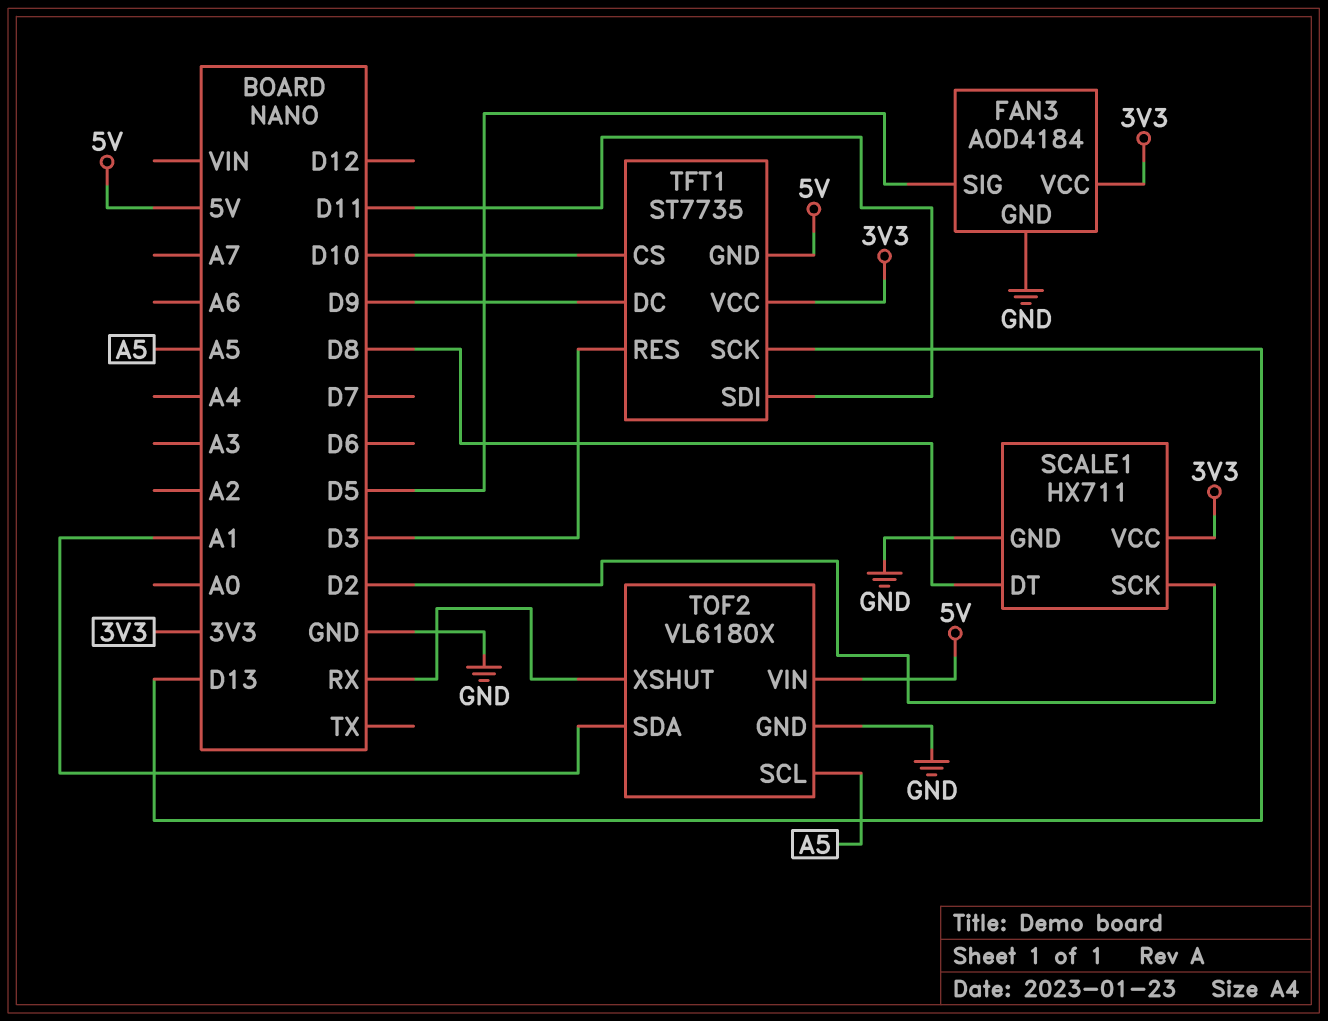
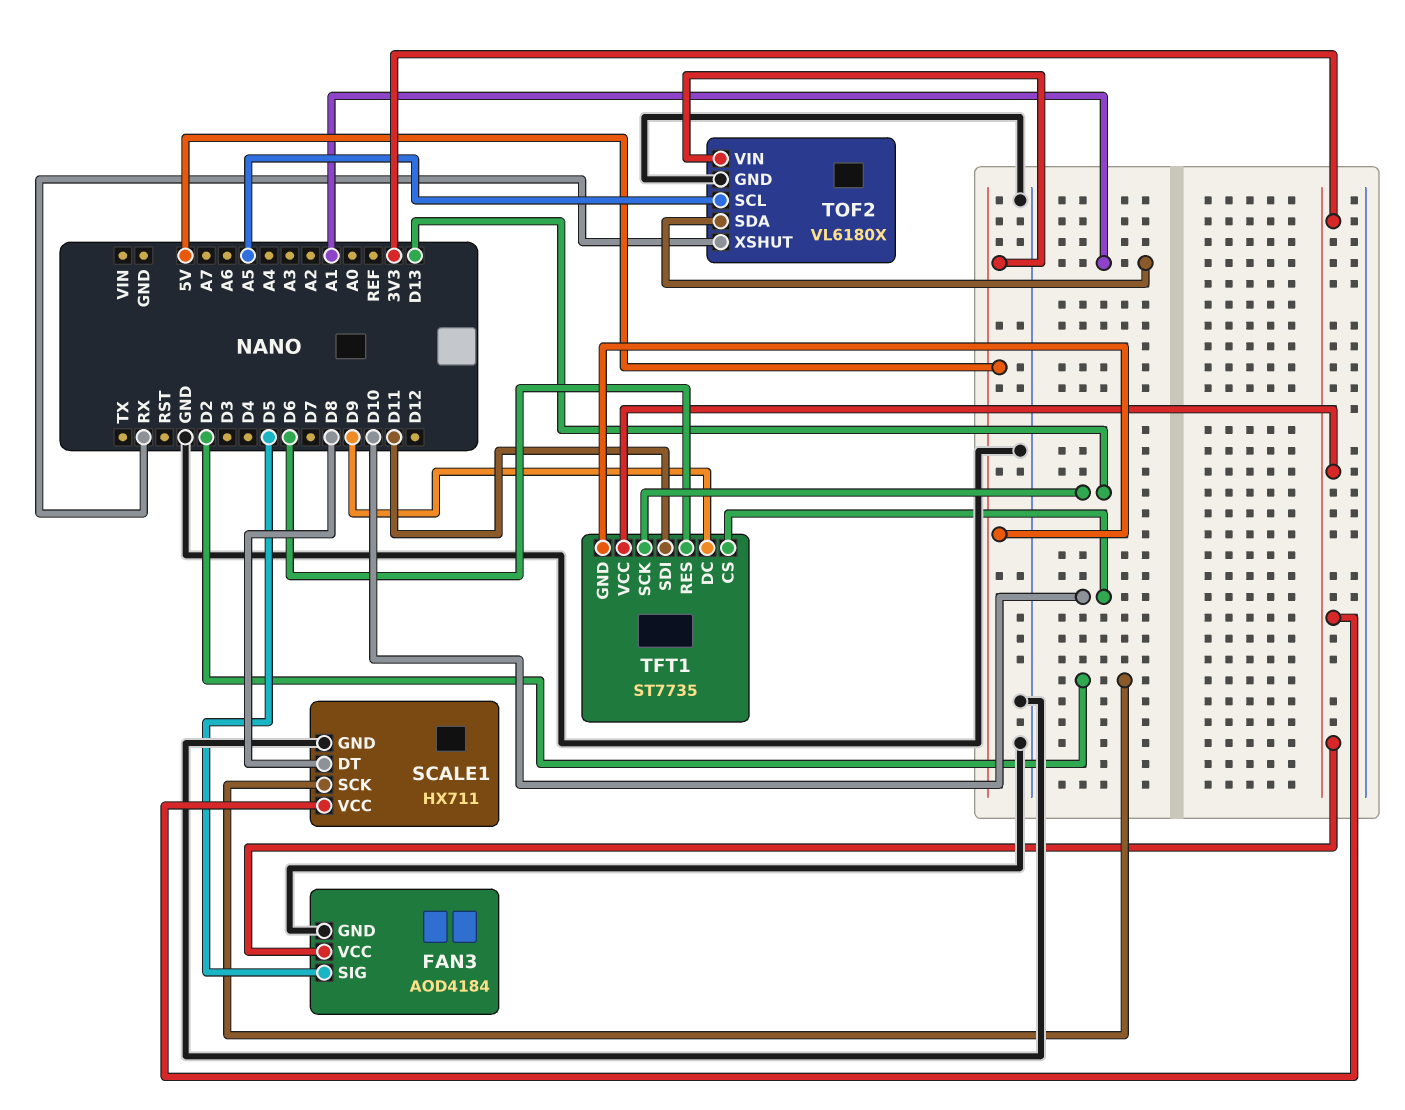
TFT1 pin RES: D3 -> D6

